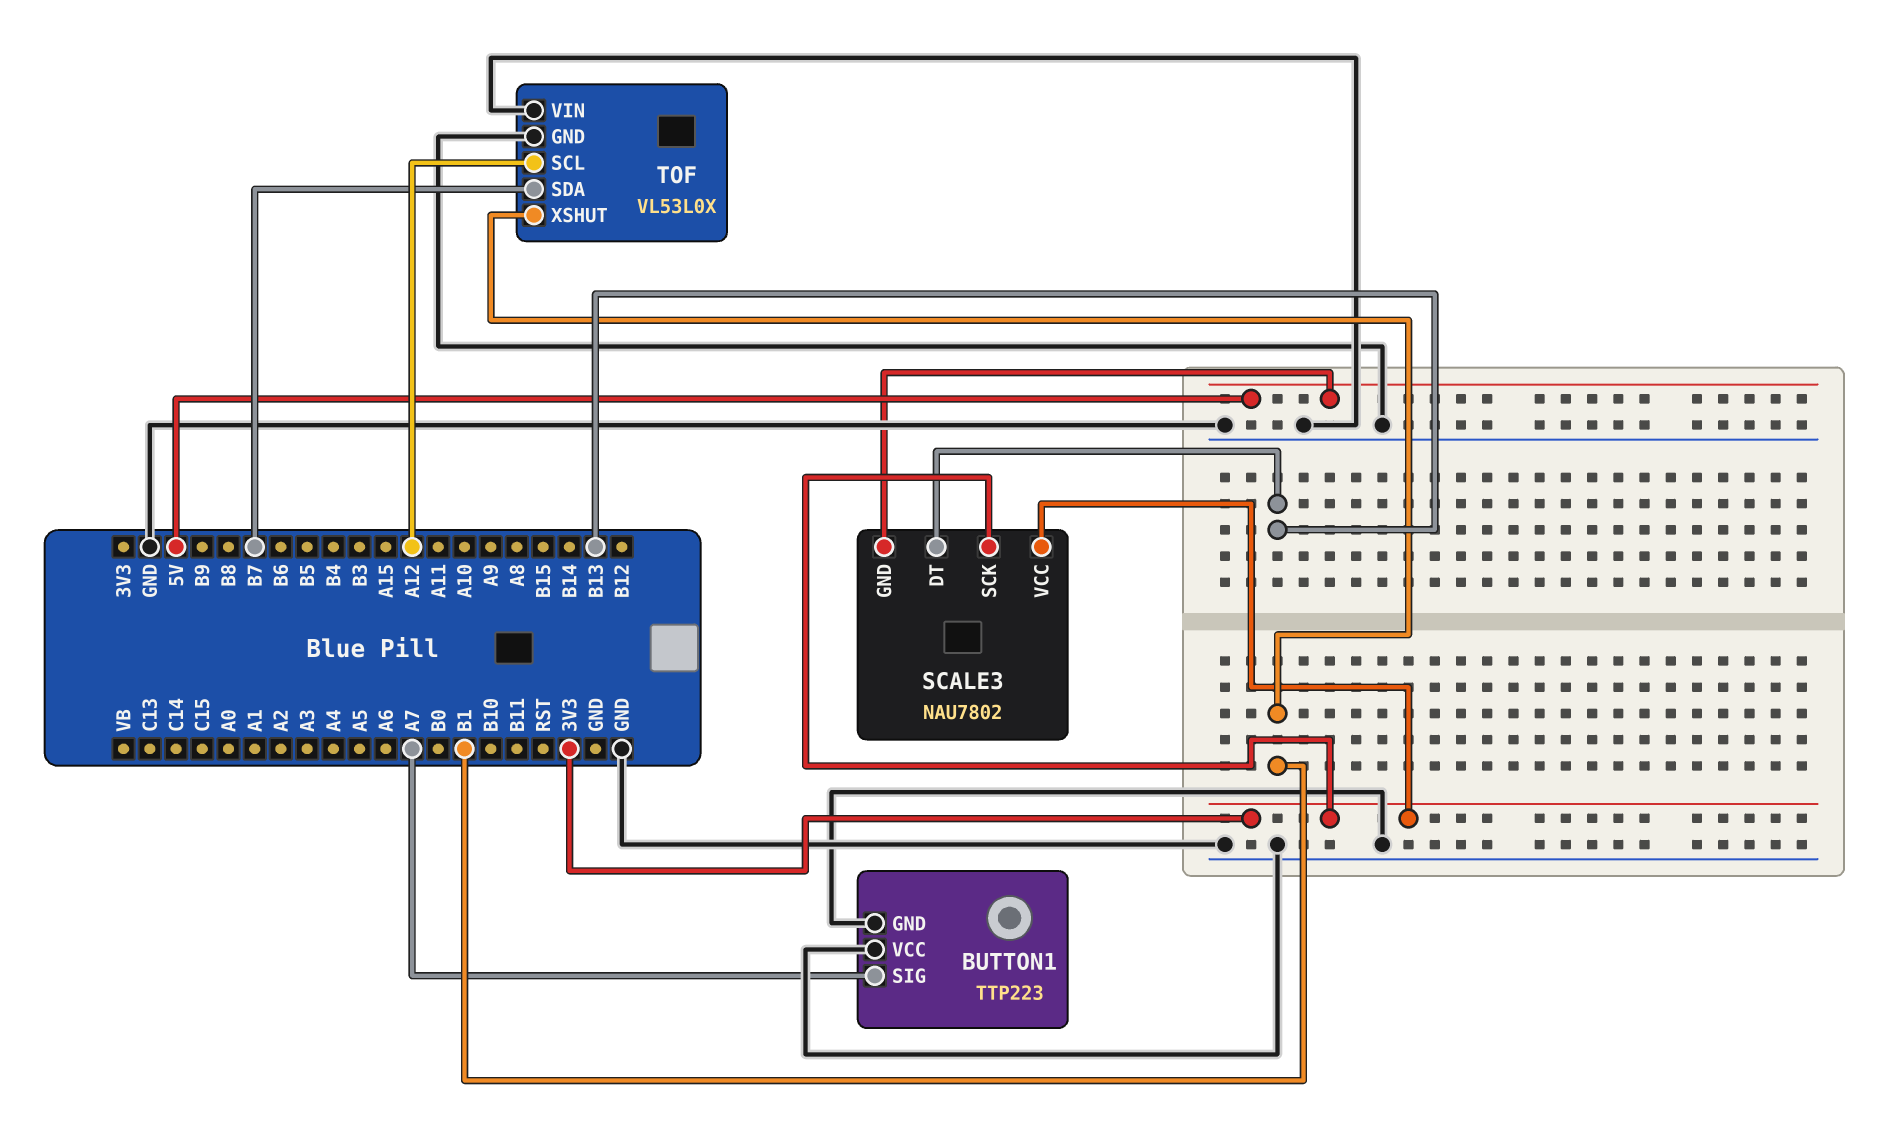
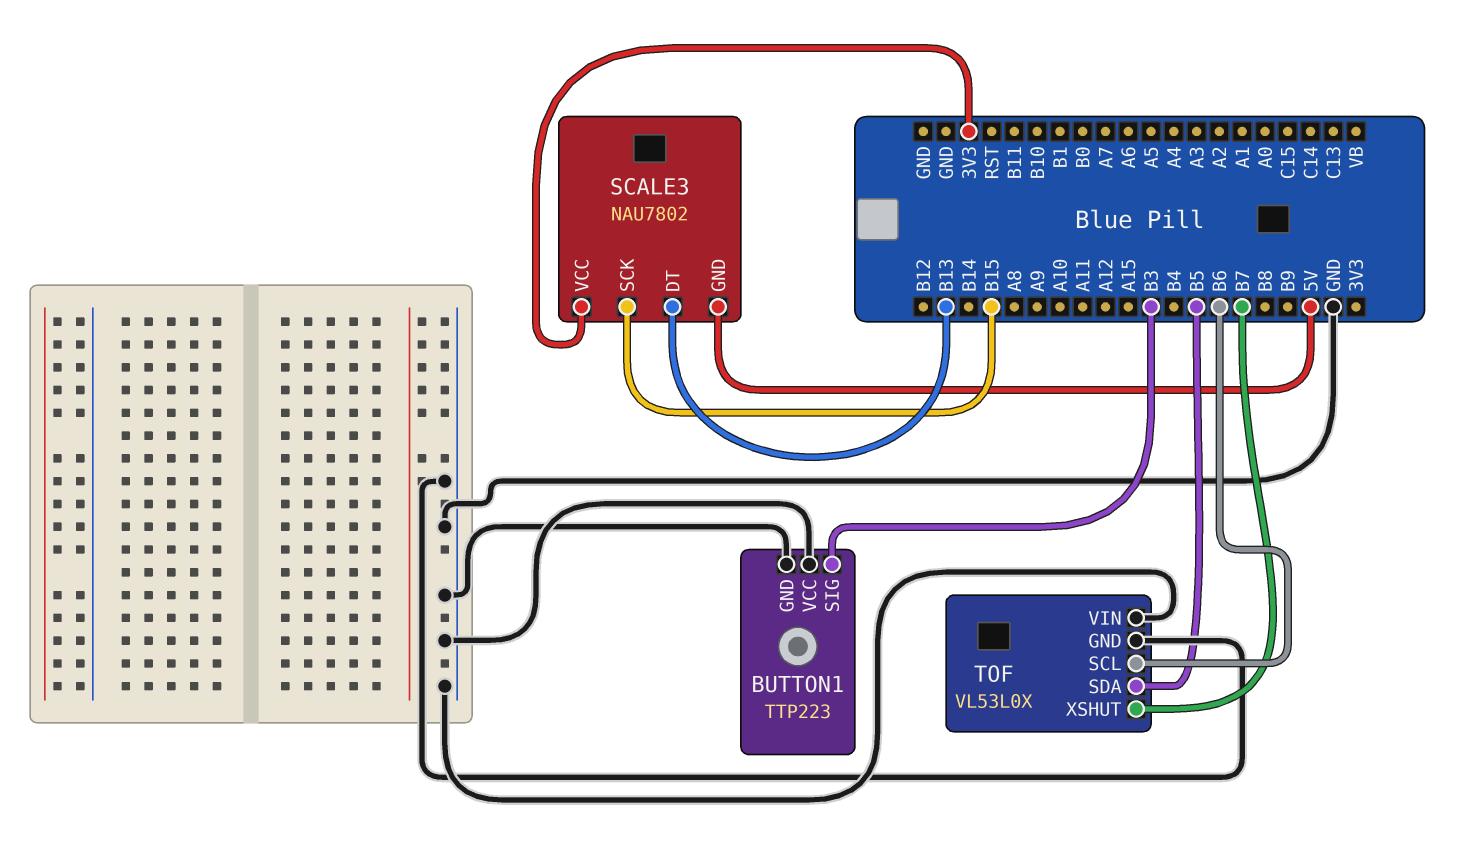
BUTTON1 pin SIG: A7 -> B3
SCALE3 pin SCK: 3V3 -> B15
TOF pin SCL: A12 -> B6
TOF pin SDA: B7 -> B5
TOF pin XSHUT: B1 -> B7

